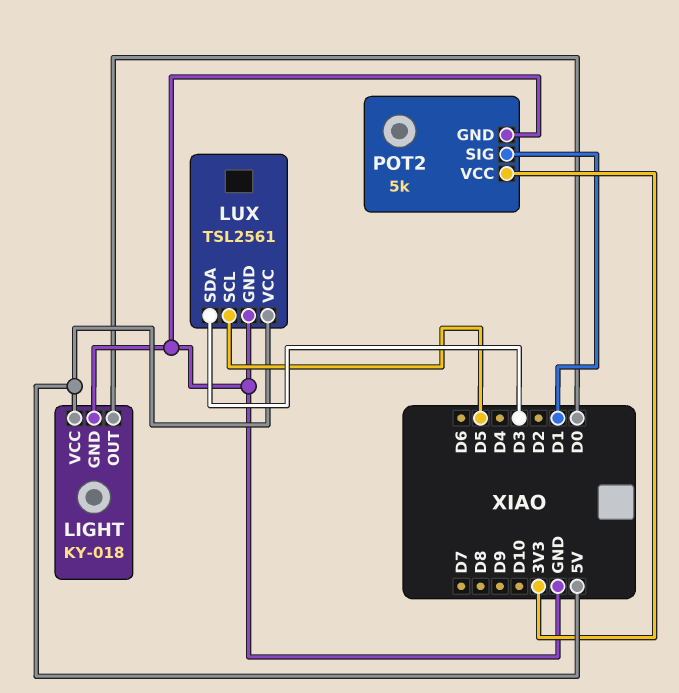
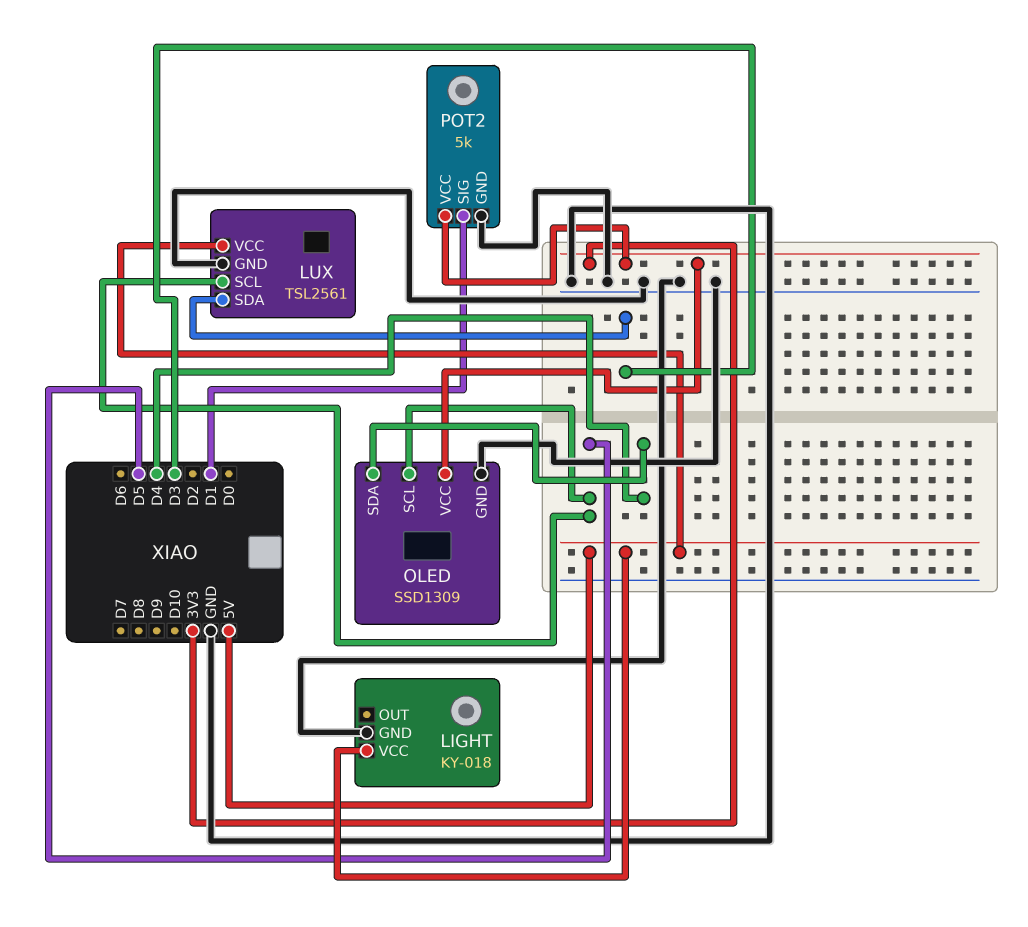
LIGHT pin OUT: D0 -> none
OLED: none -> SSD1309
OLED pin GND: none -> GND
OLED pin SCL: none -> D5
OLED pin SDA: none -> D4
OLED pin VCC: none -> 3V3

